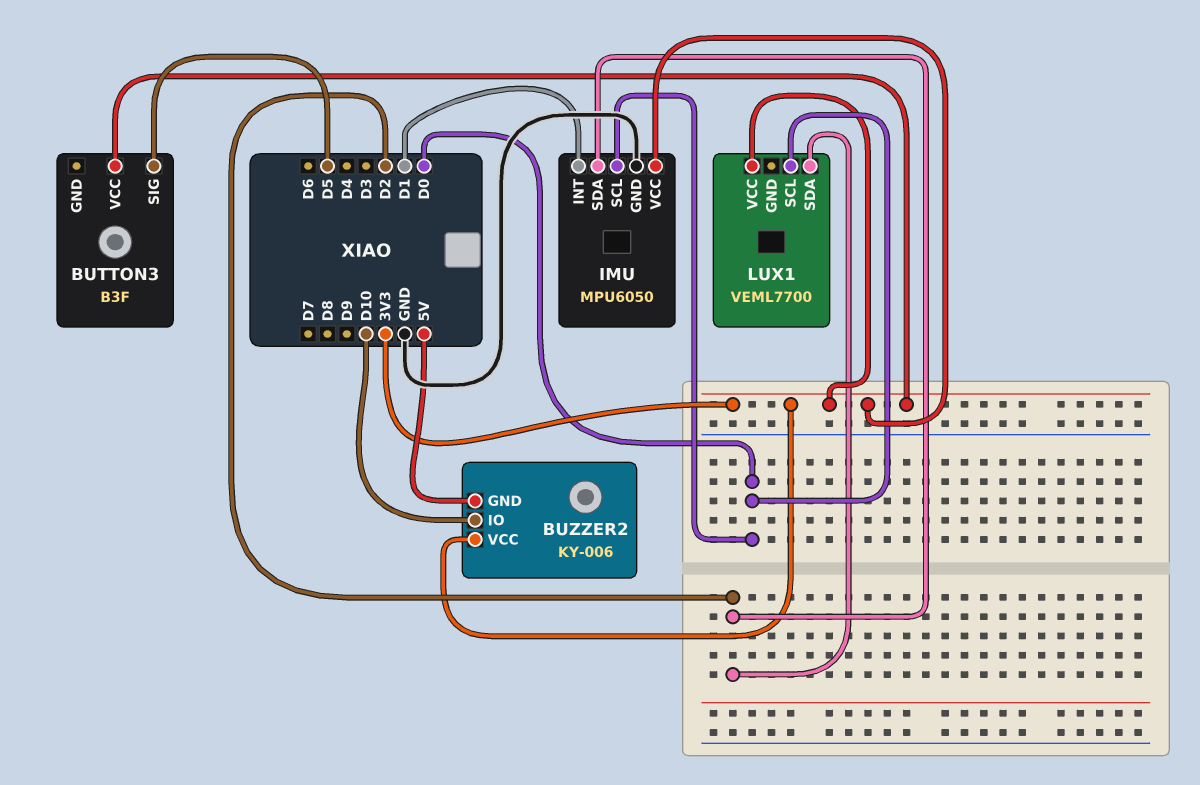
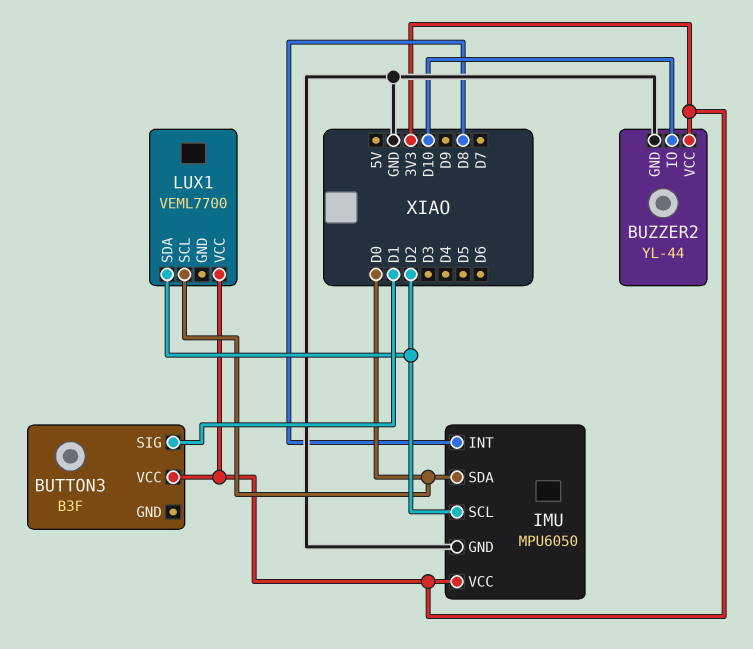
BUTTON3 pin SIG: D5 -> D1
BUZZER2: KY-006 -> YL-44
BUZZER2 pin GND: 5V -> GND
IMU pin INT: D1 -> D8
IMU pin SCL: D0 -> D2
IMU pin SDA: D2 -> D0

